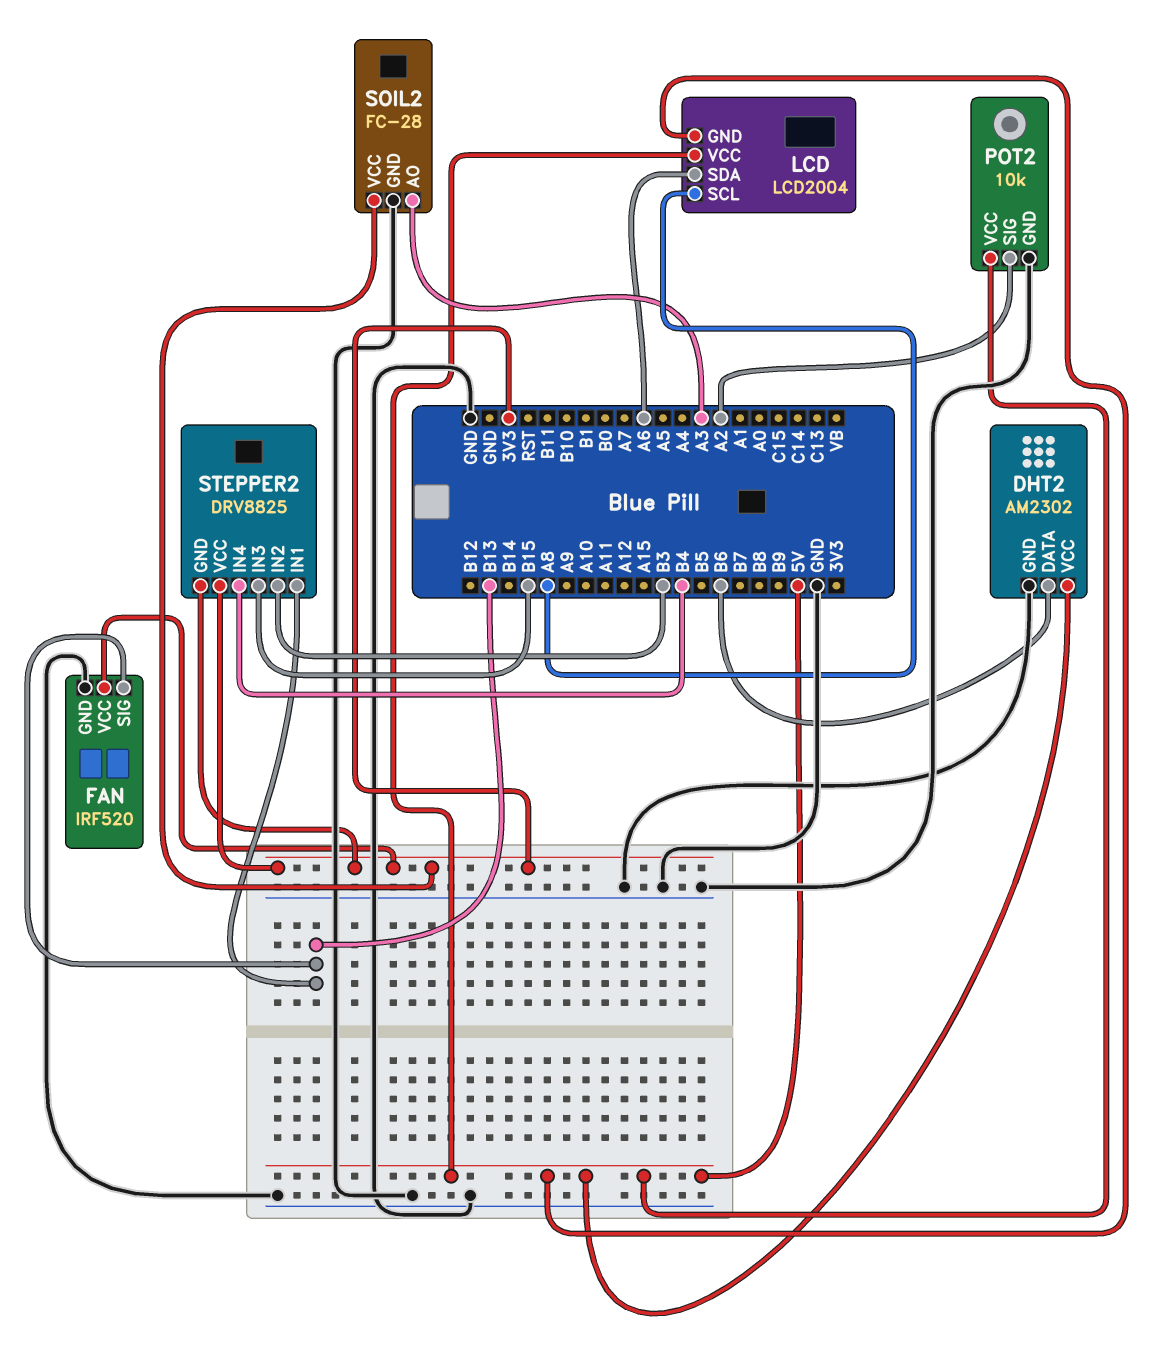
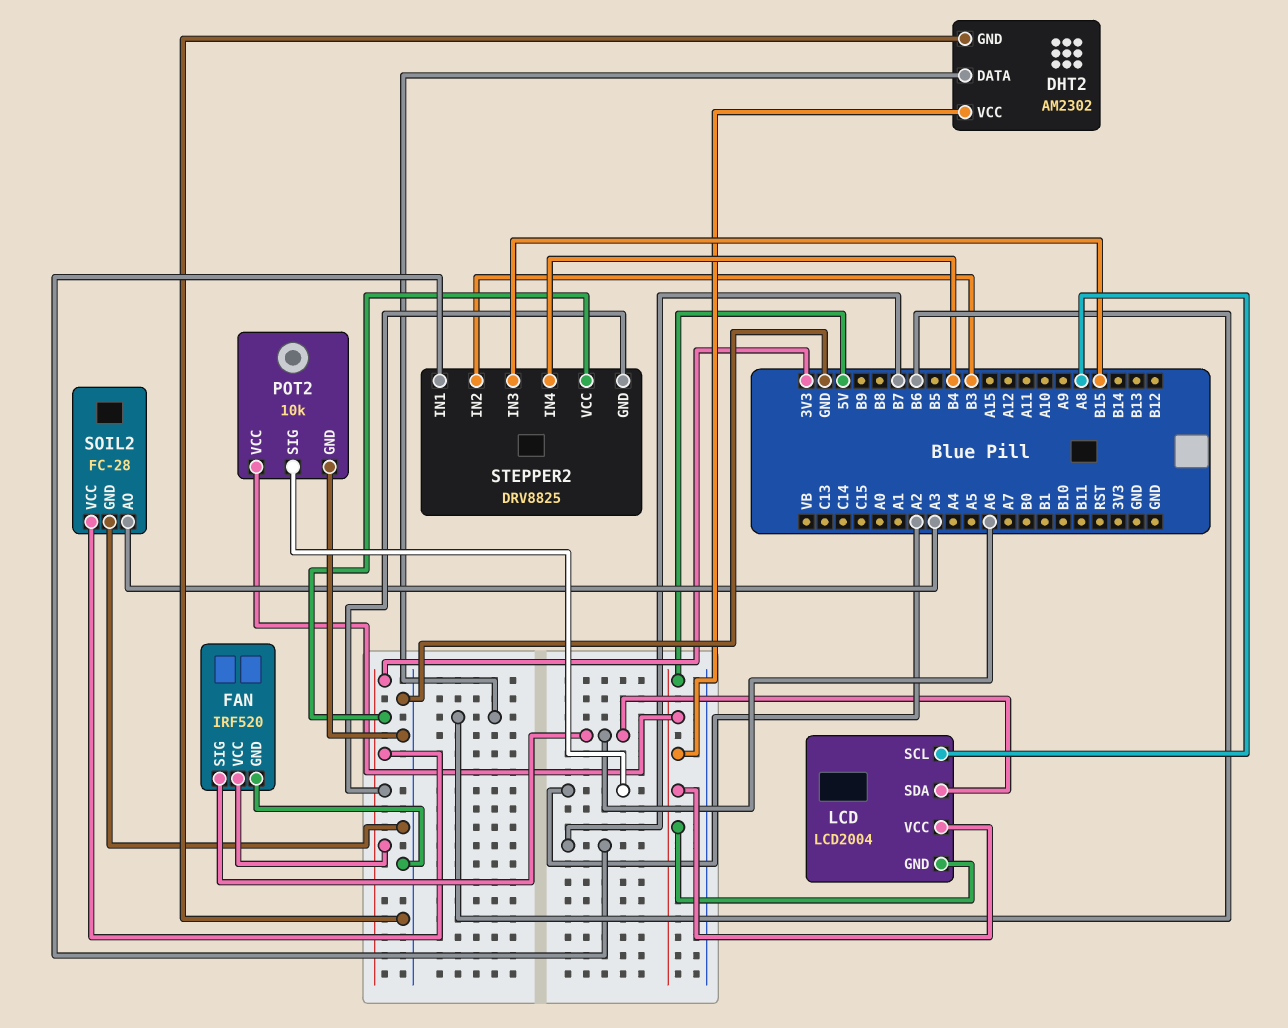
FAN pin SIG: B13 -> A6
STEPPER2 pin IN1: B13 -> B7

